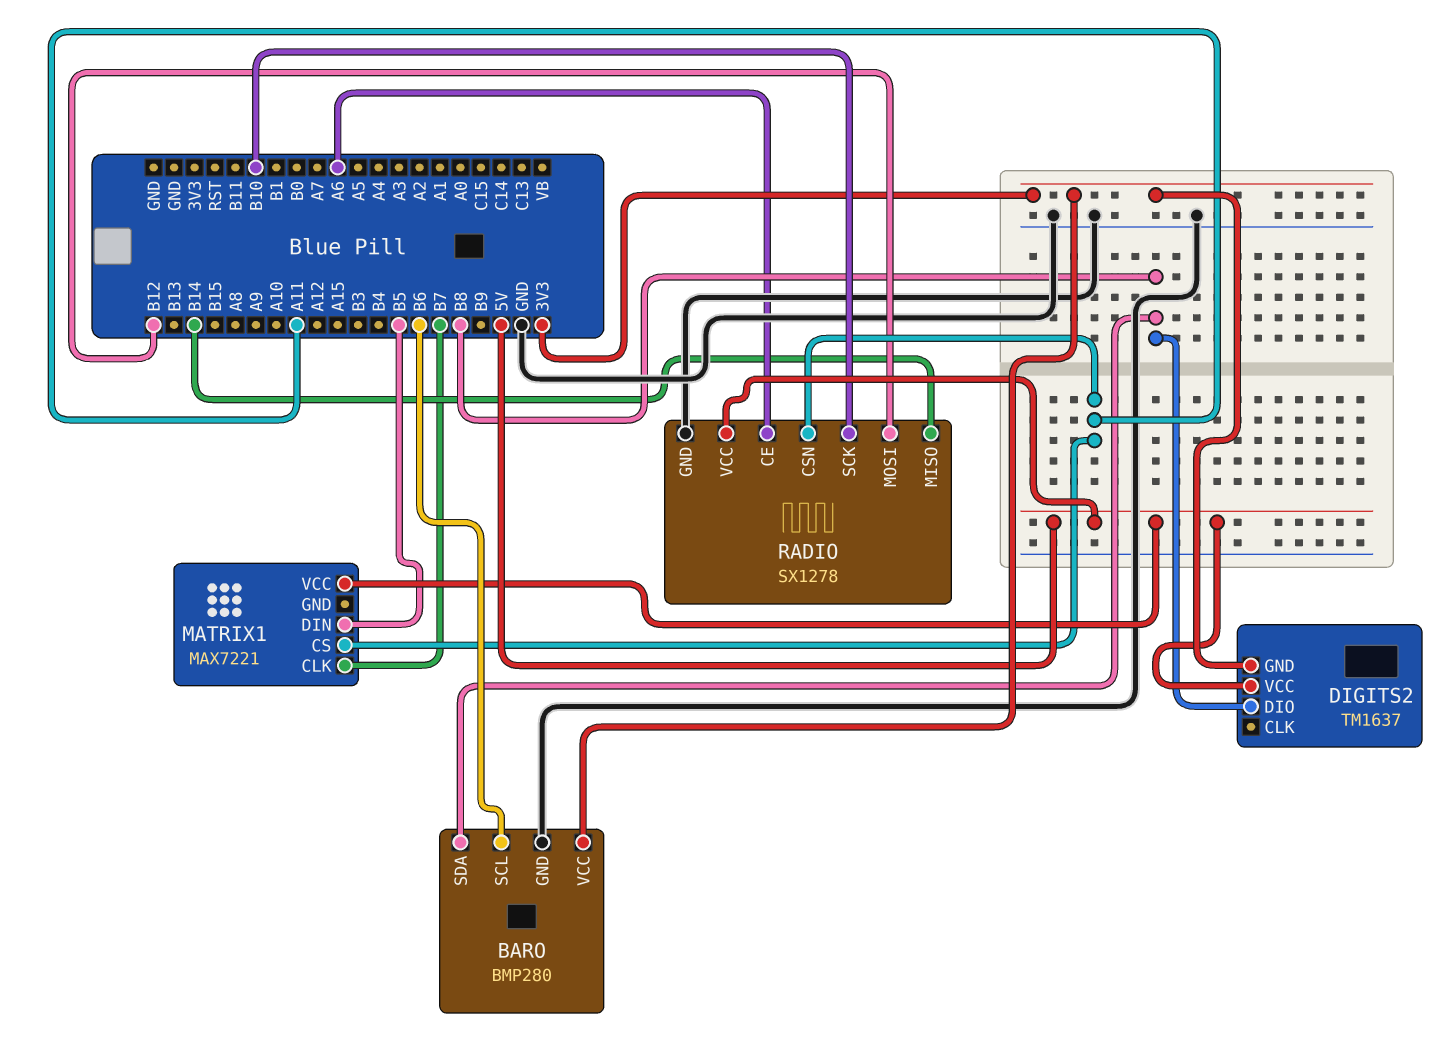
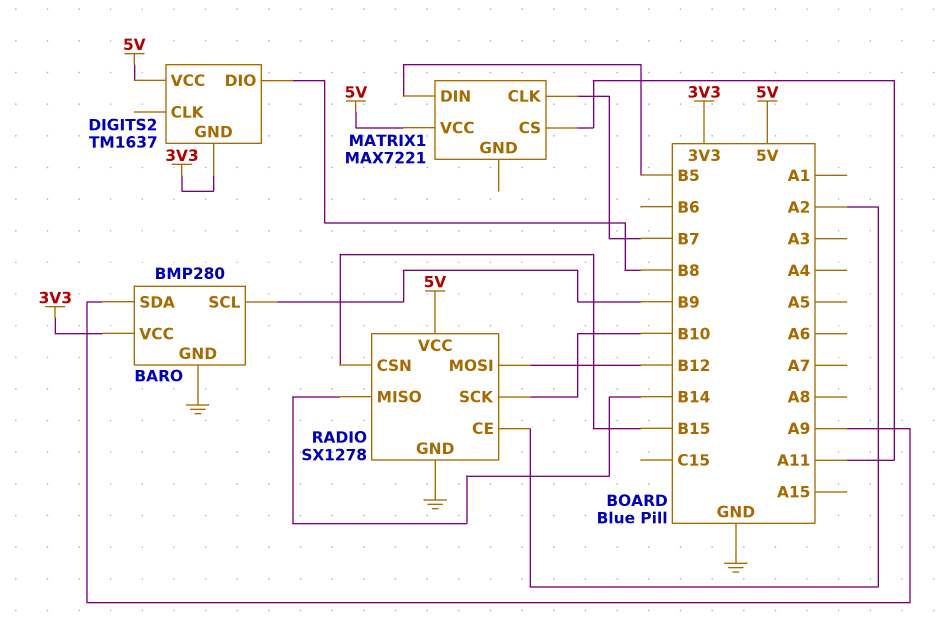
BARO pin SCL: B6 -> B9
BARO pin SDA: B8 -> A9
RADIO pin CE: A6 -> A2
RADIO pin CSN: A11 -> B15

